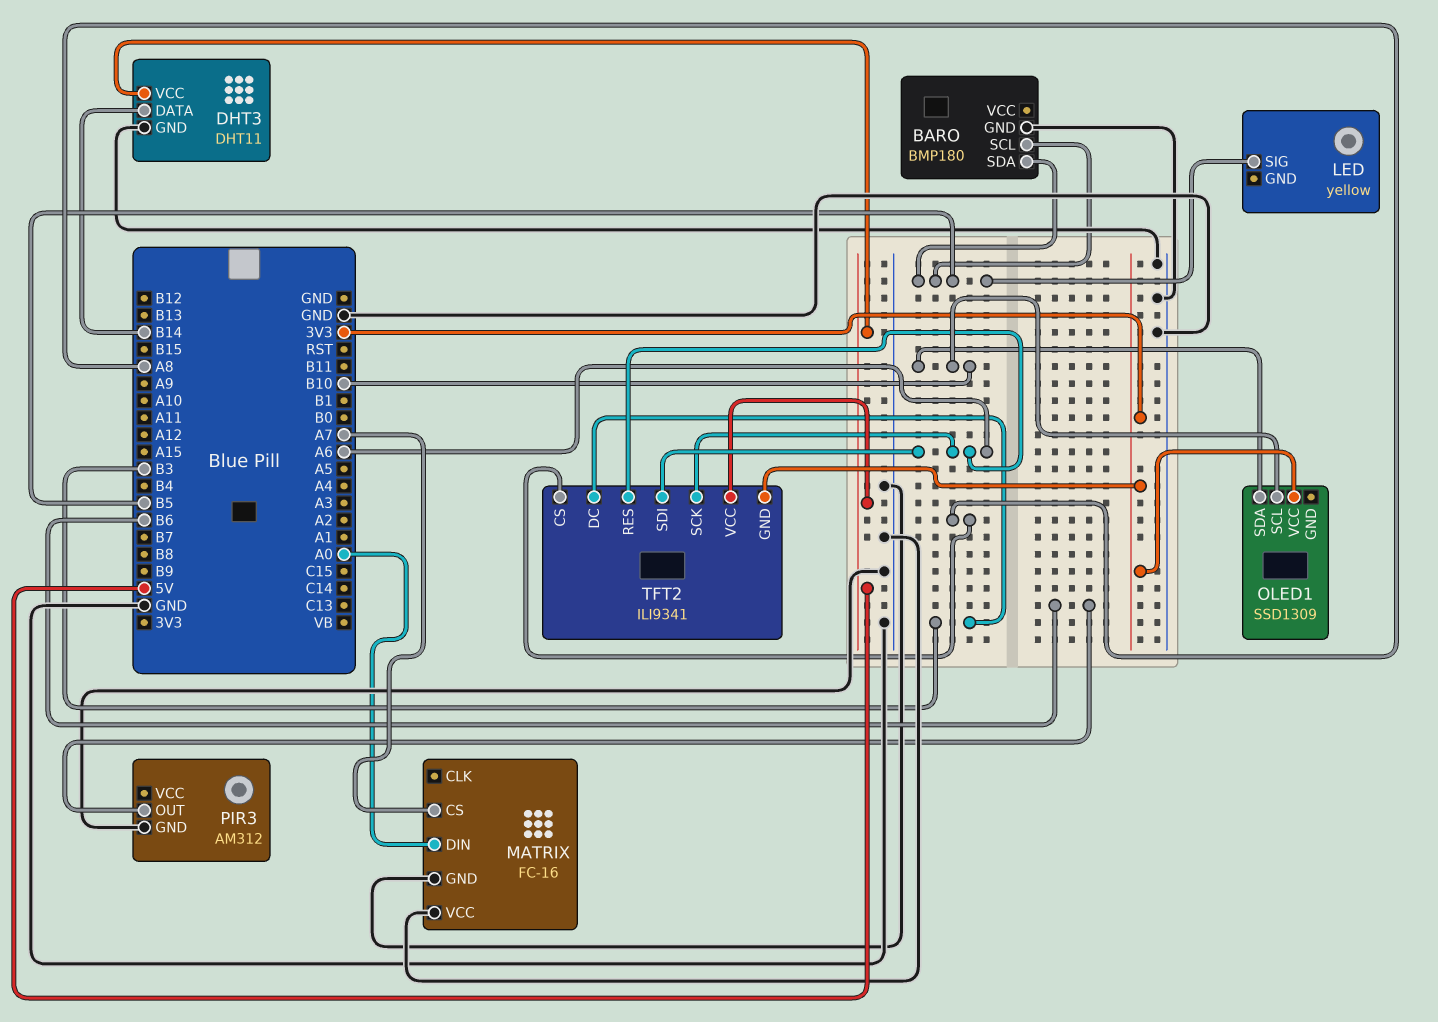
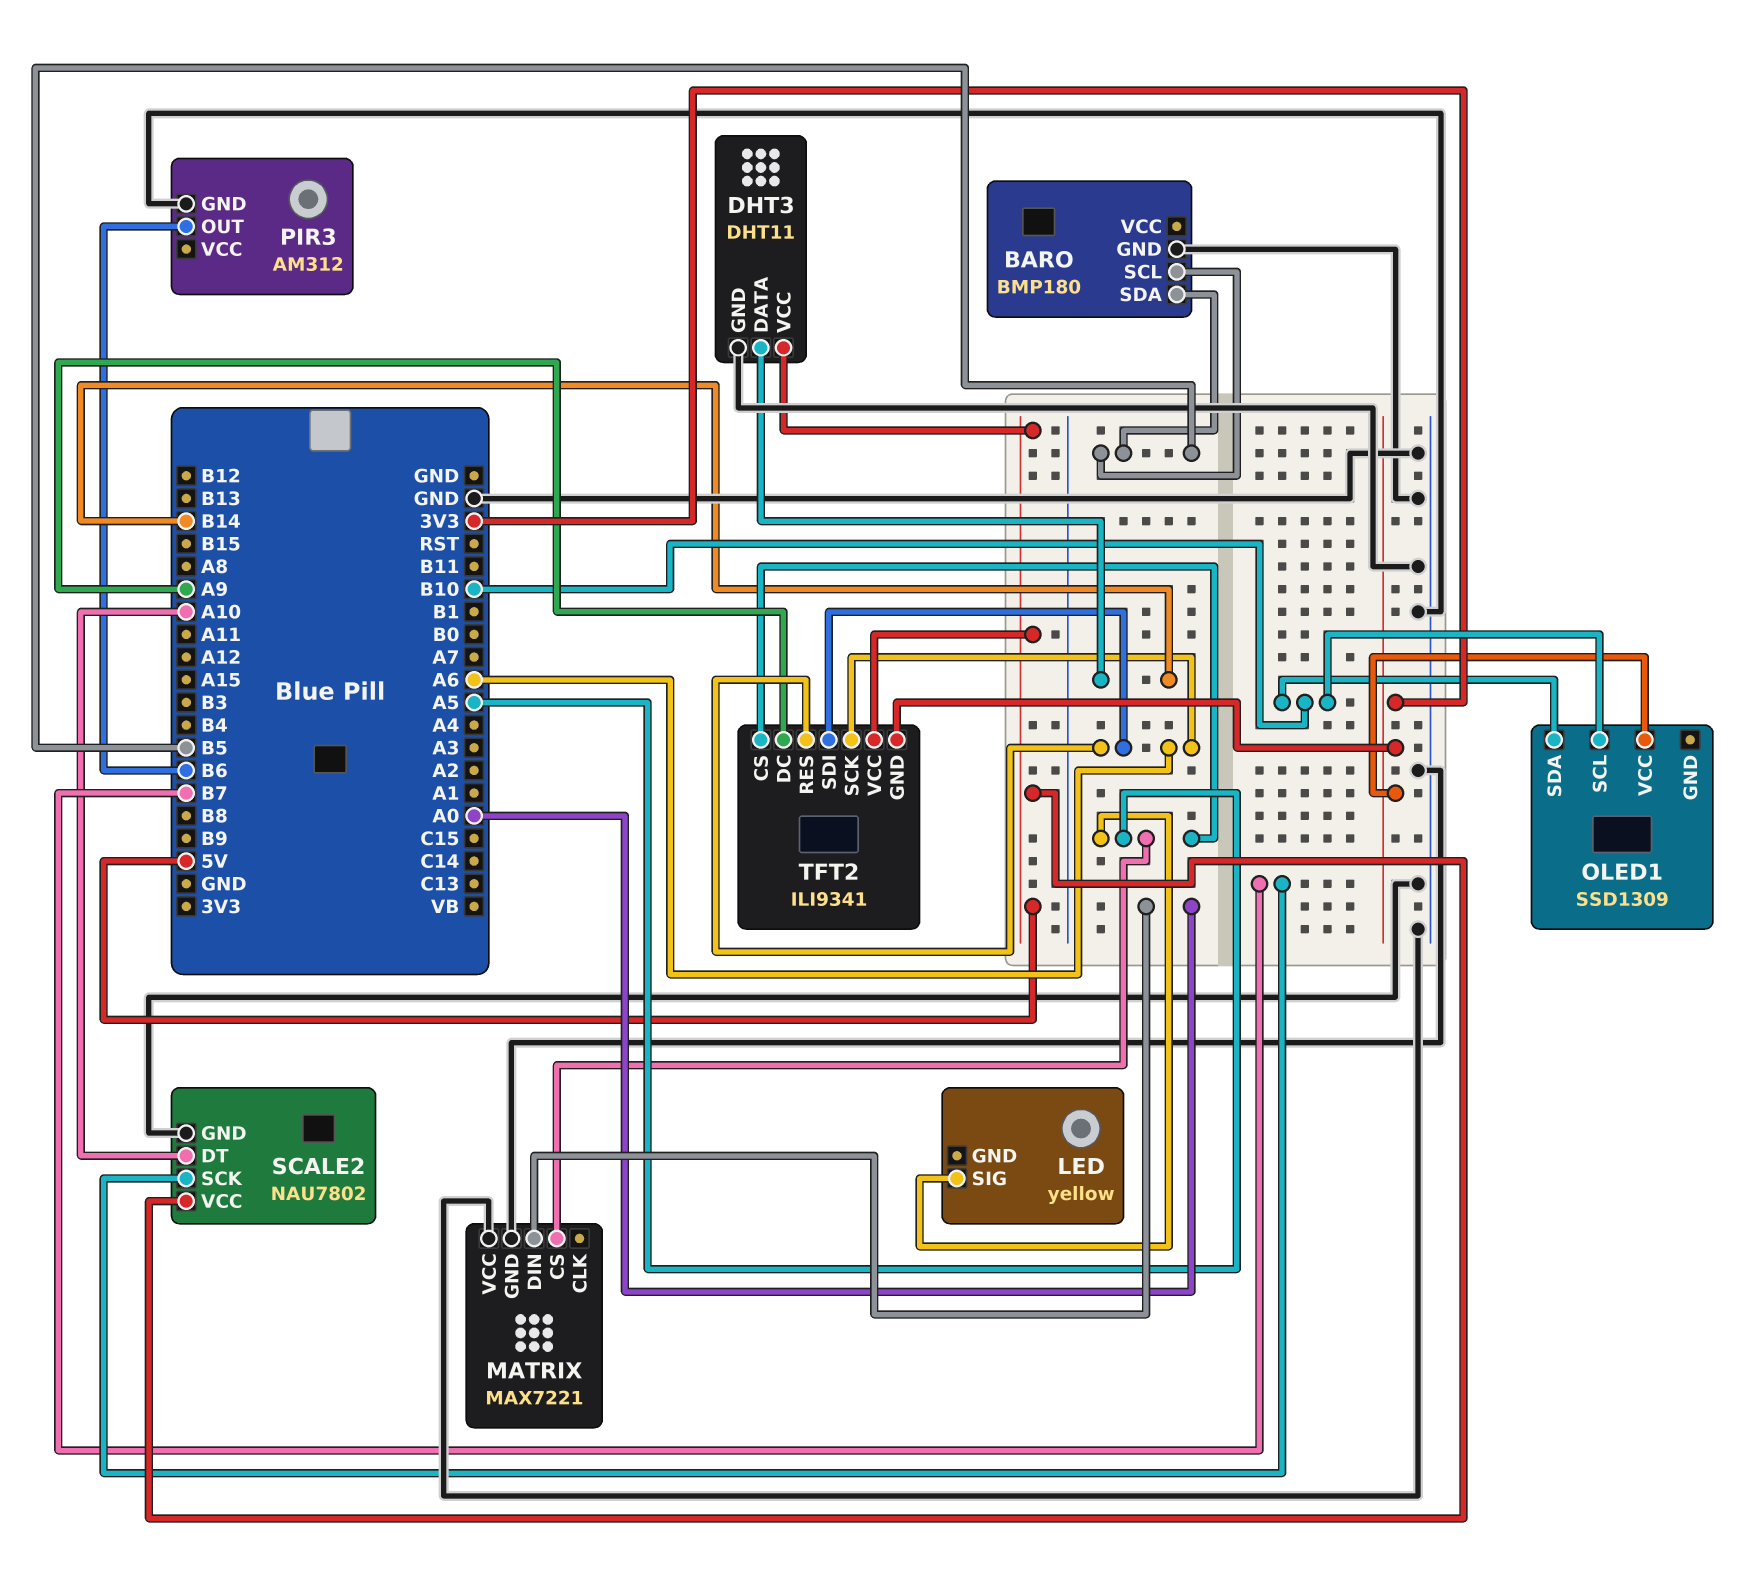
LED pin SIG: B5 -> A5
MATRIX: FC-16 -> MAX7221
MATRIX pin CS: A7 -> A5
SCALE2: none -> NAU7802
SCALE2 pin DT: none -> A10
SCALE2 pin GND: none -> GND
SCALE2 pin SCK: none -> B7
SCALE2 pin VCC: none -> 5V
TFT2 pin CS: A8 -> A5
TFT2 pin DC: B3 -> A9

